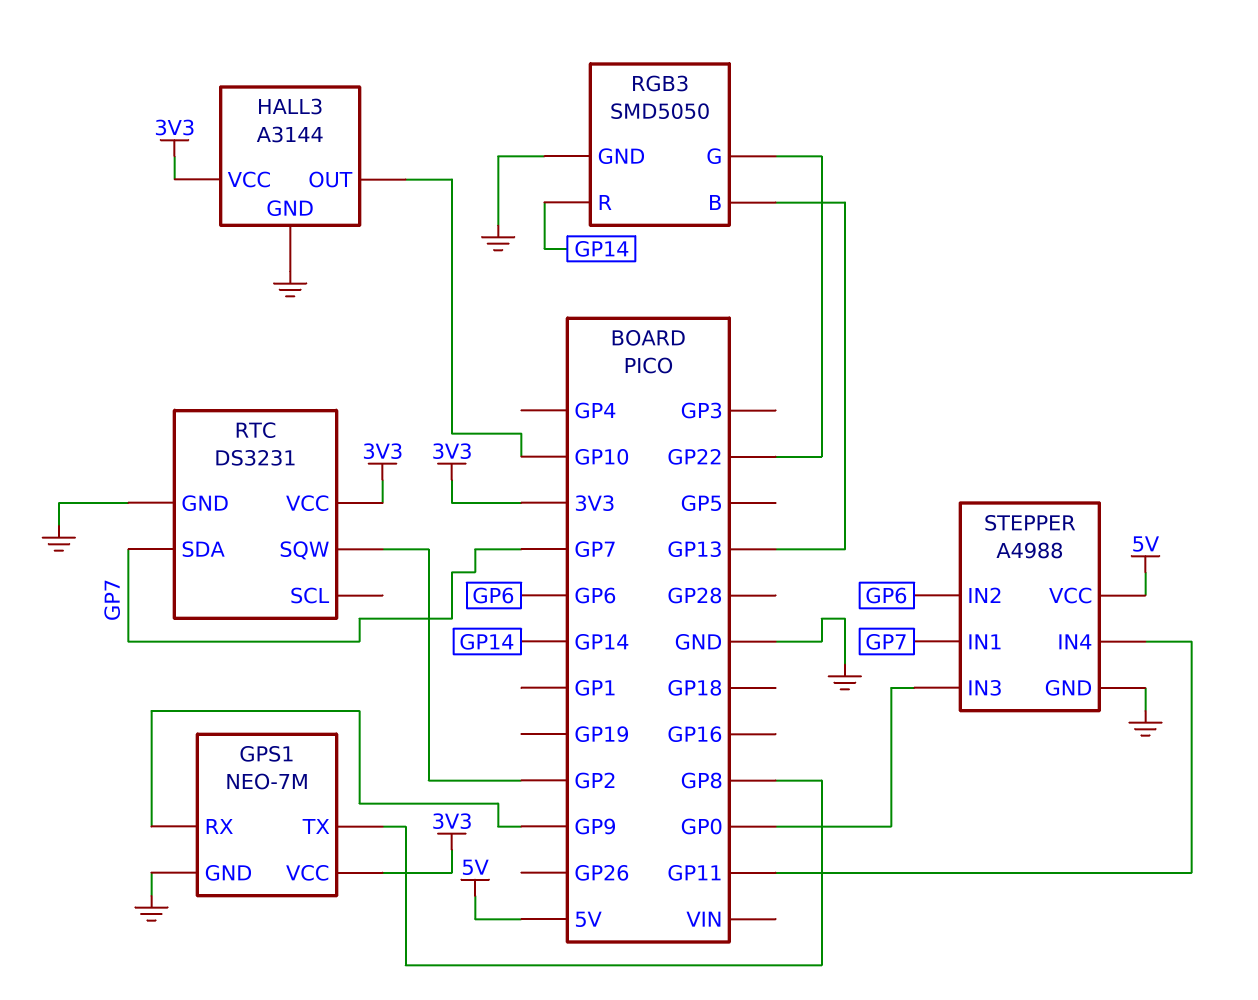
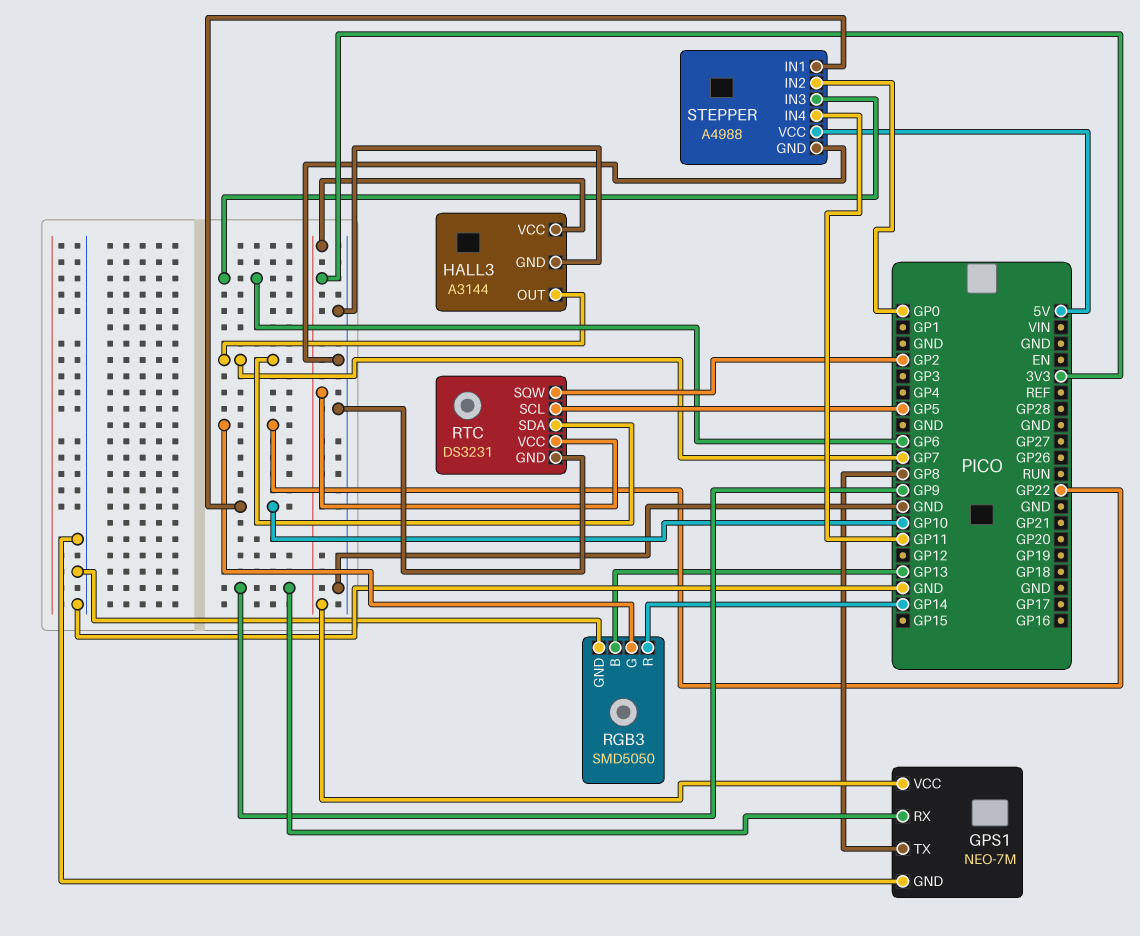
HALL3 pin OUT: GP10 -> GP7
RTC pin SCL: none -> GP5
STEPPER pin IN1: GP7 -> GP10
STEPPER pin IN2: GP6 -> GP0
STEPPER pin IN3: GP0 -> GP6

